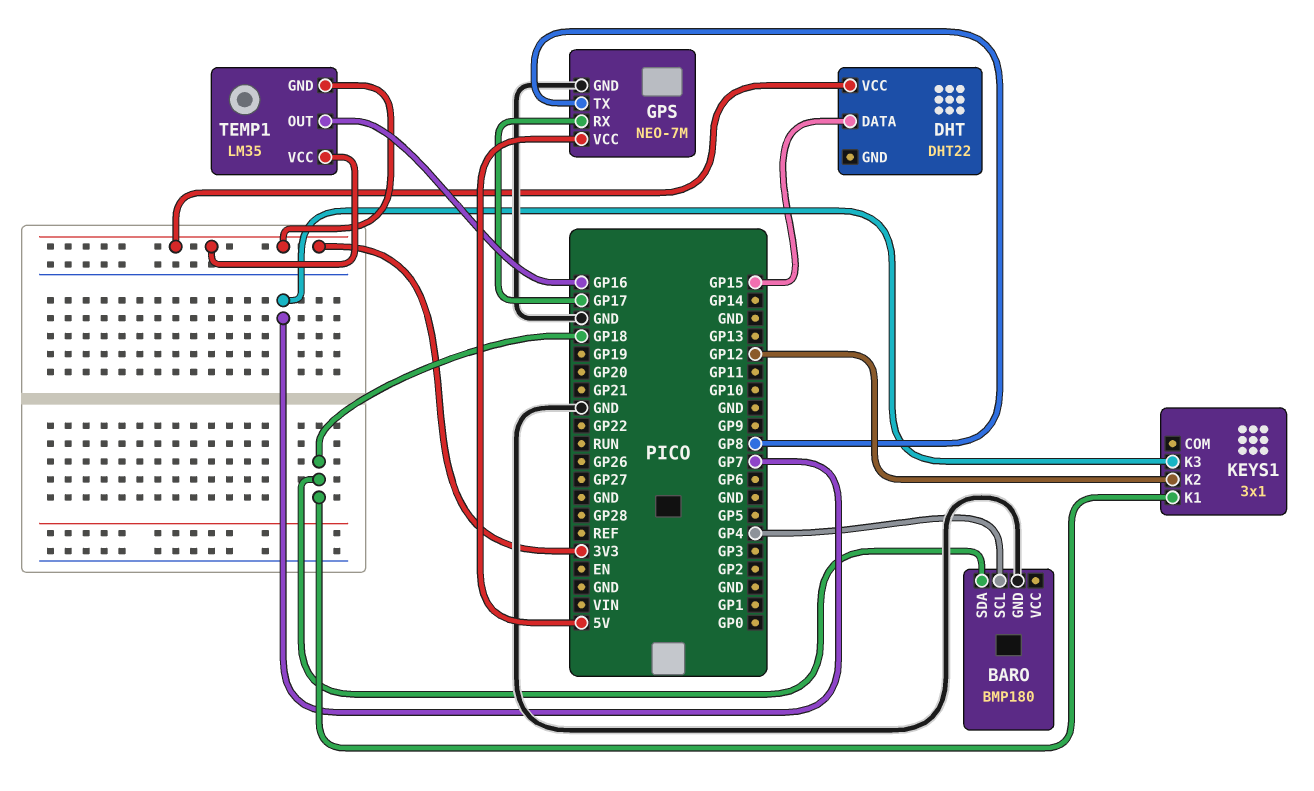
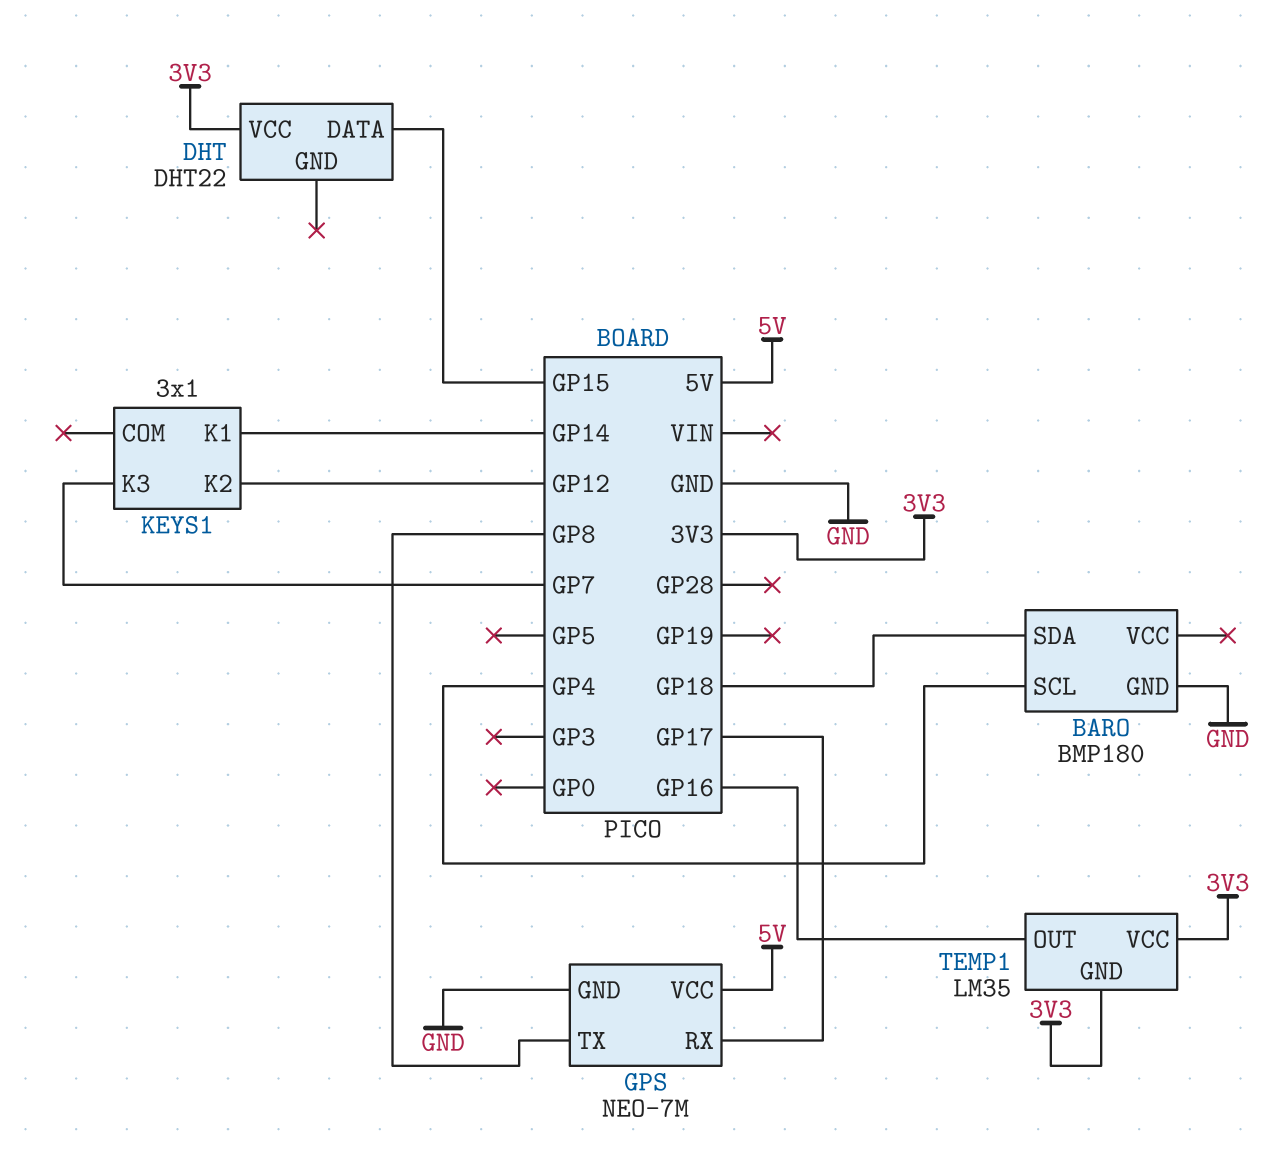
KEYS1 pin K1: GP18 -> GP14

